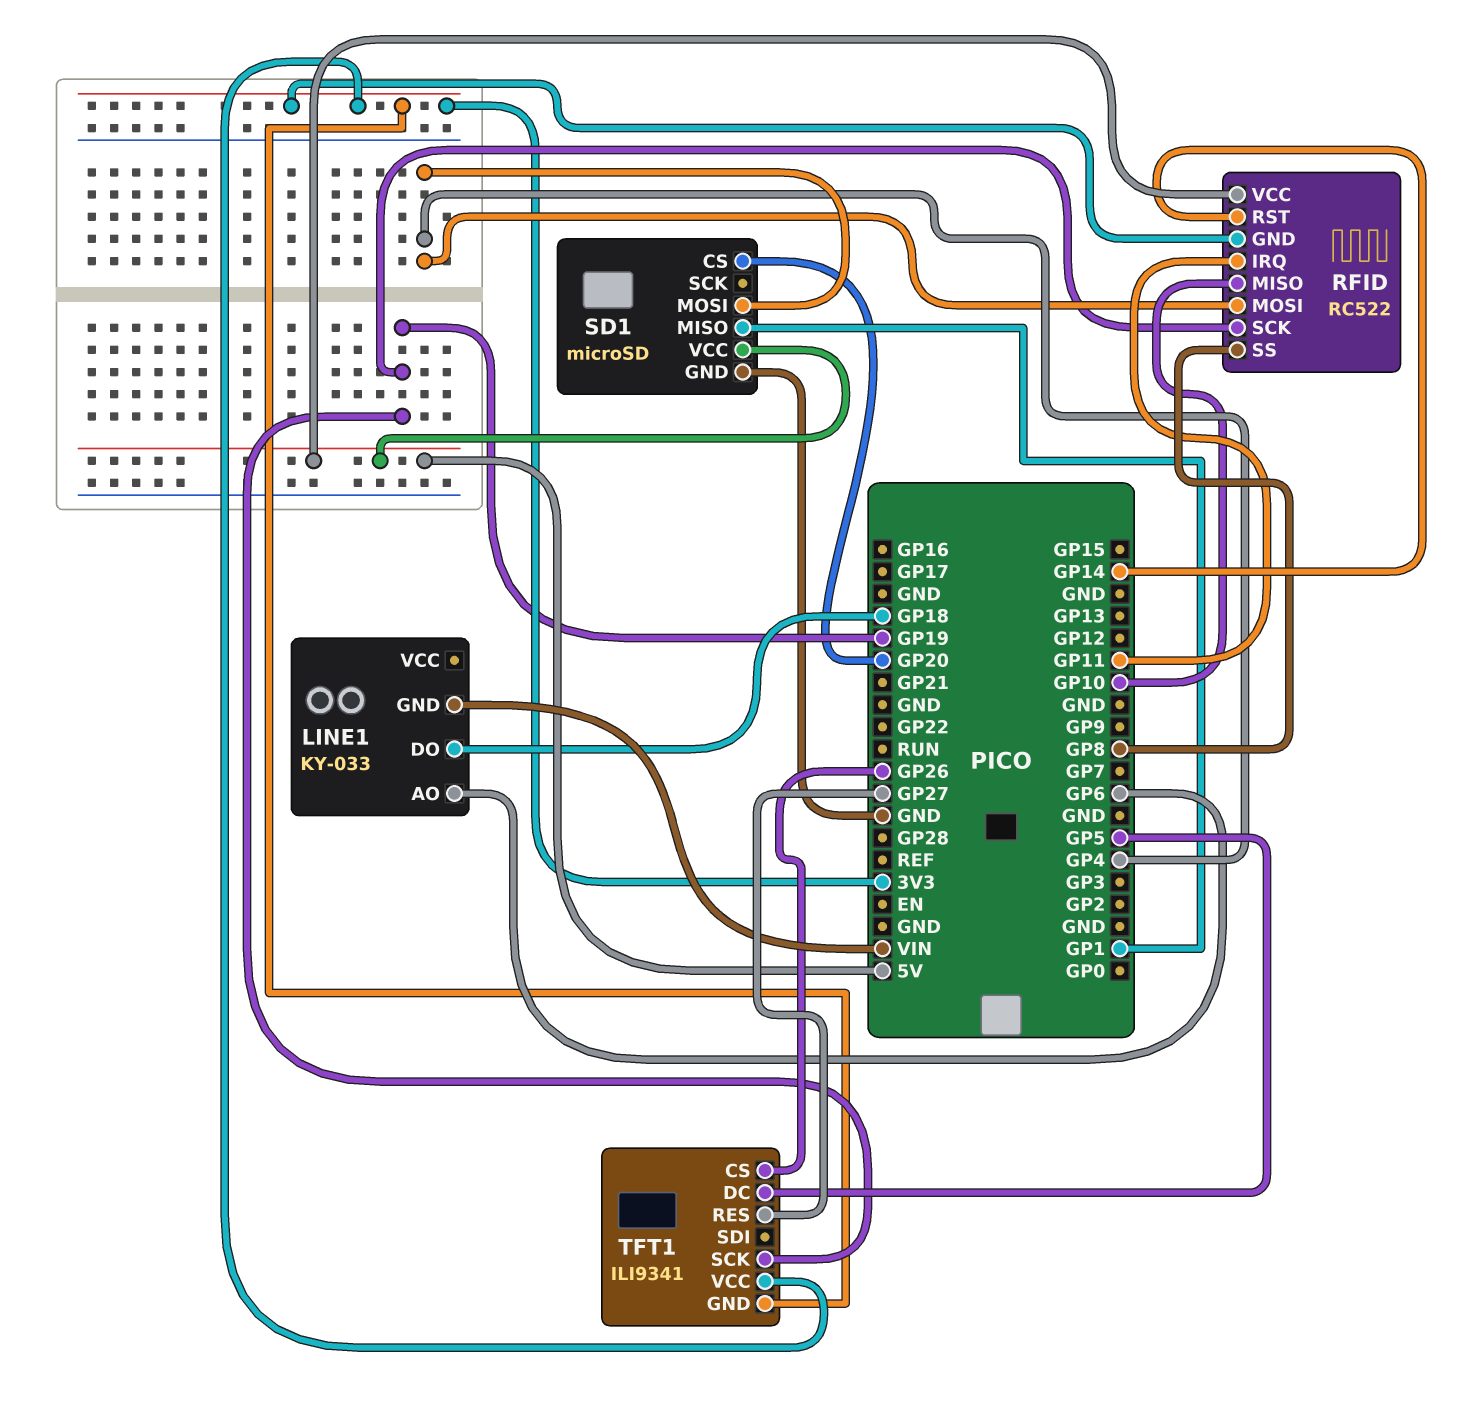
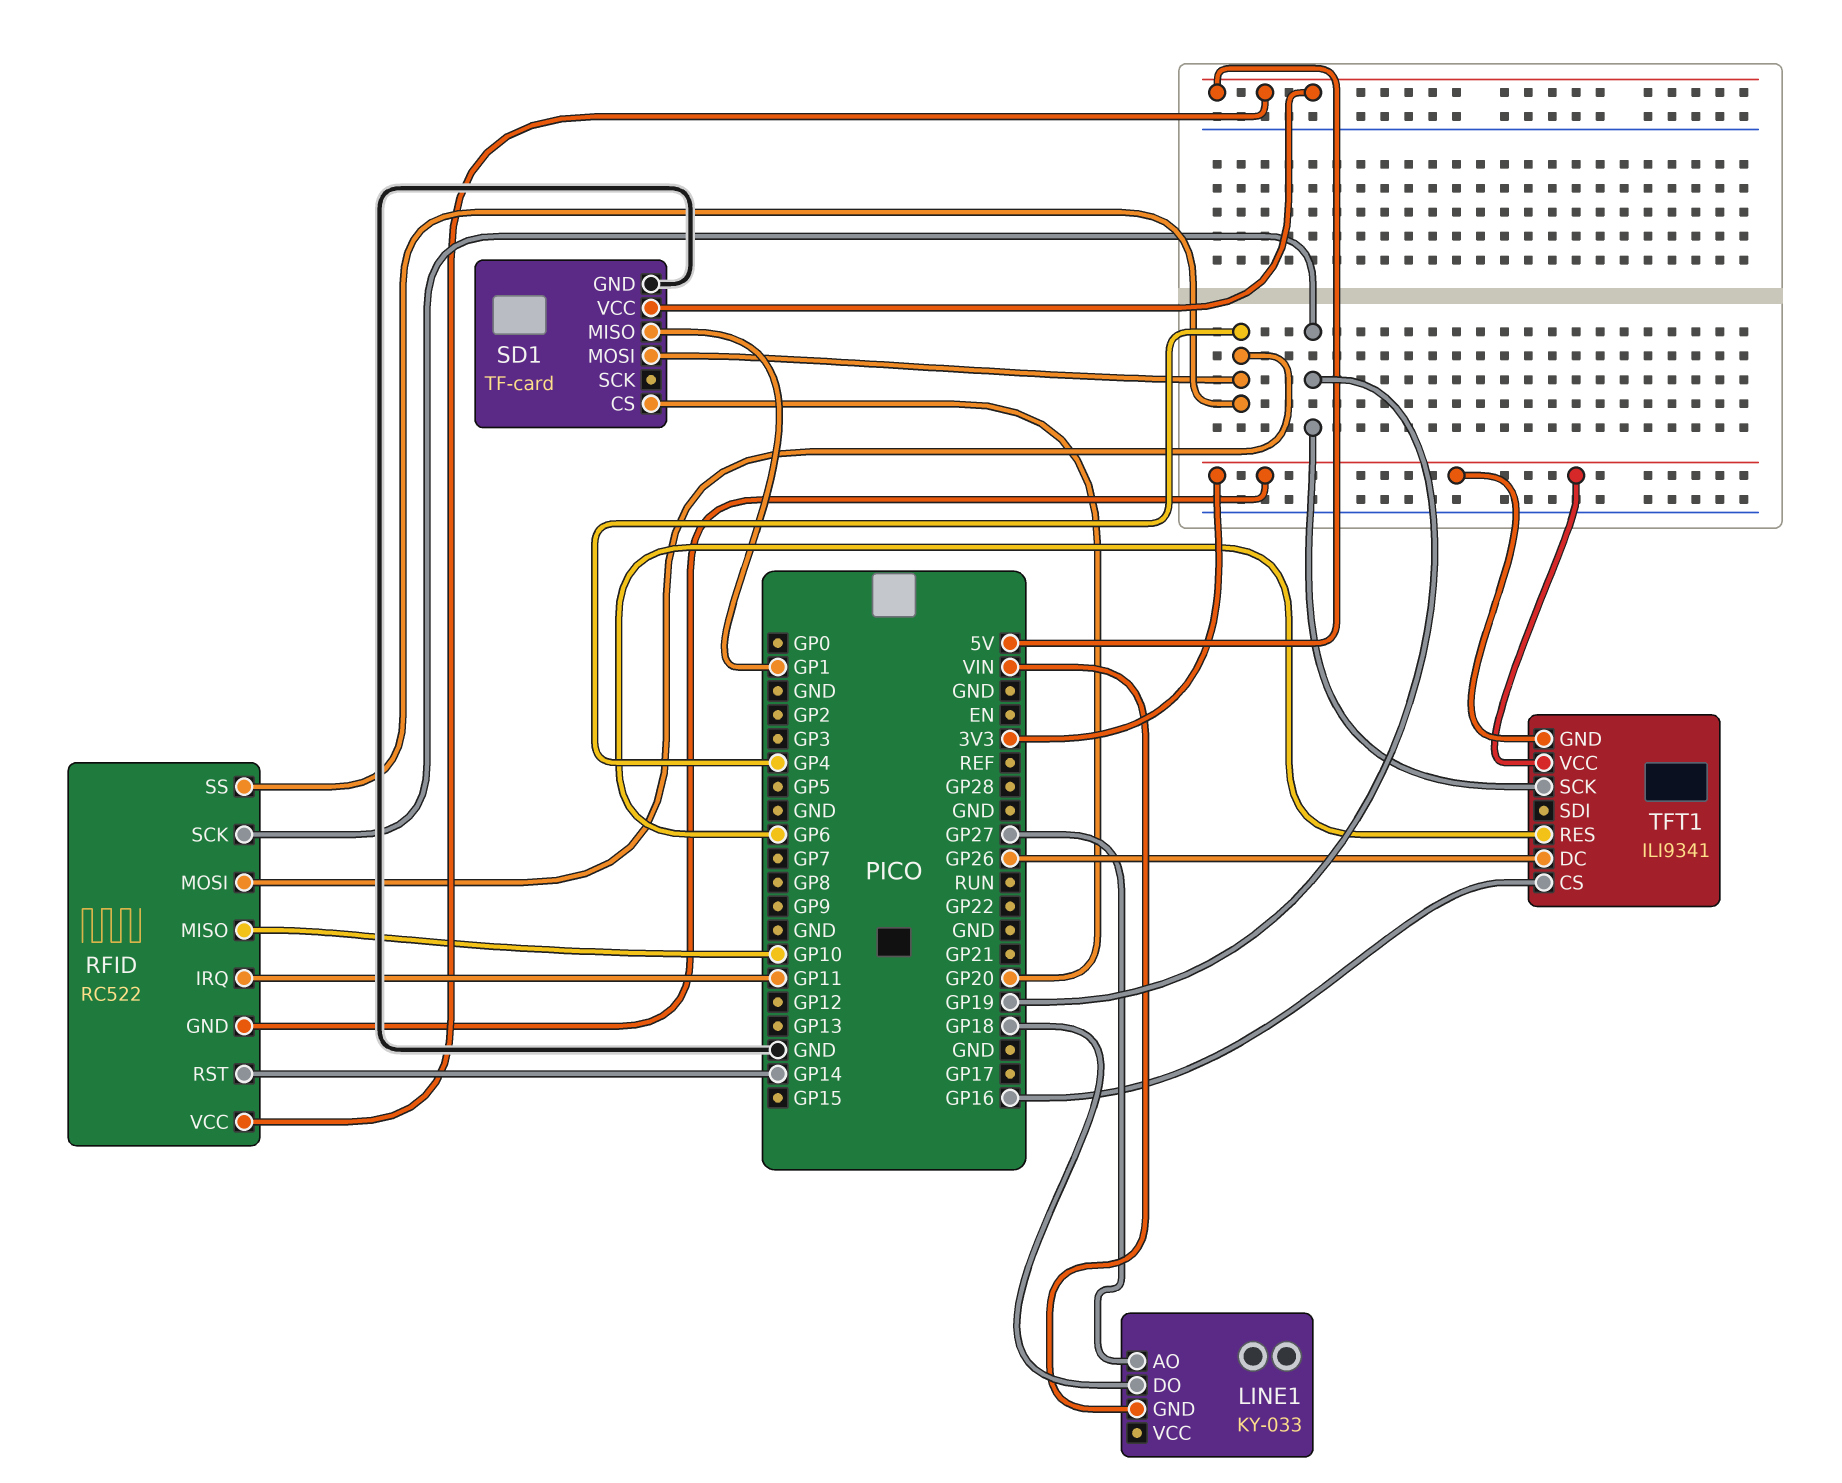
LINE1 pin AO: GP6 -> GP27
RFID pin SS: GP8 -> GP4
SD1: microSD -> TF-card
TFT1 pin CS: GP26 -> GP16
TFT1 pin DC: GP5 -> GP26
TFT1 pin RES: GP27 -> GP6

